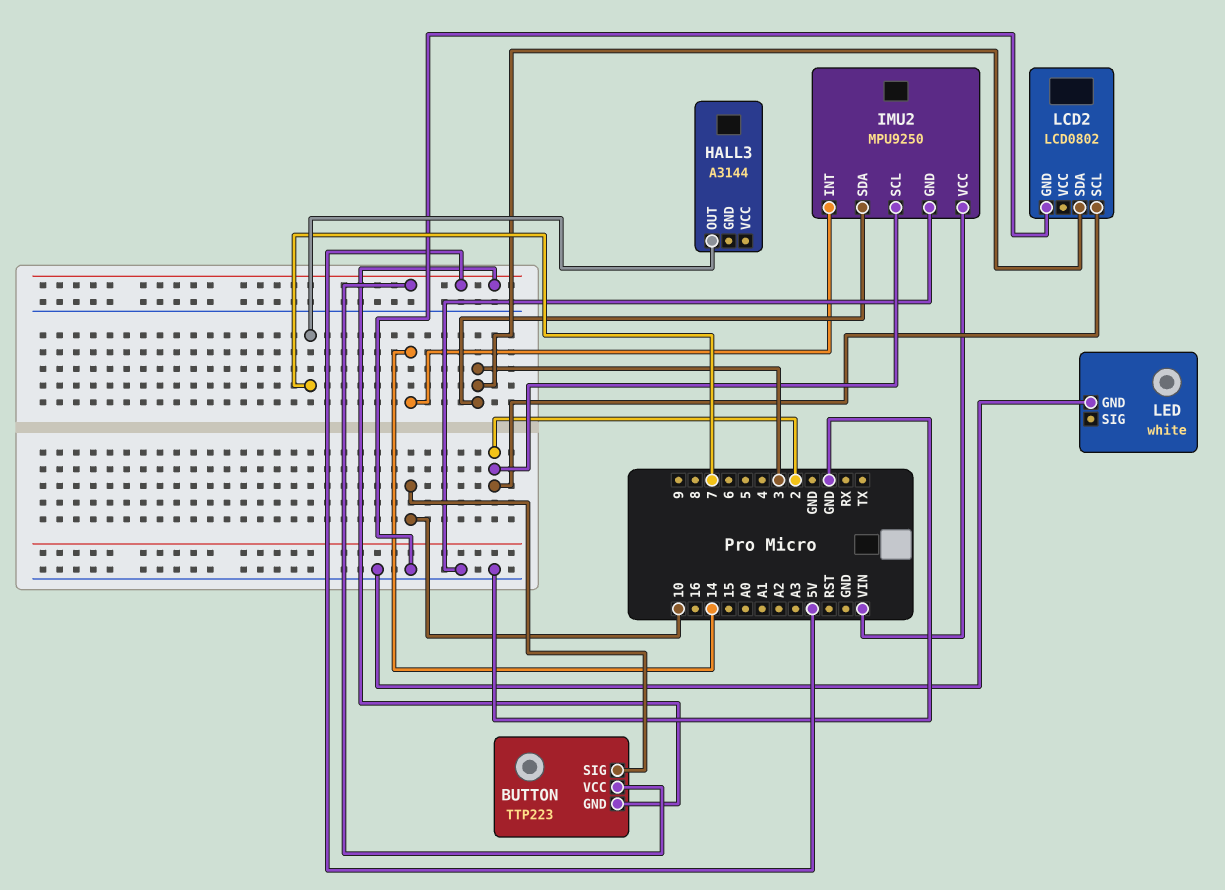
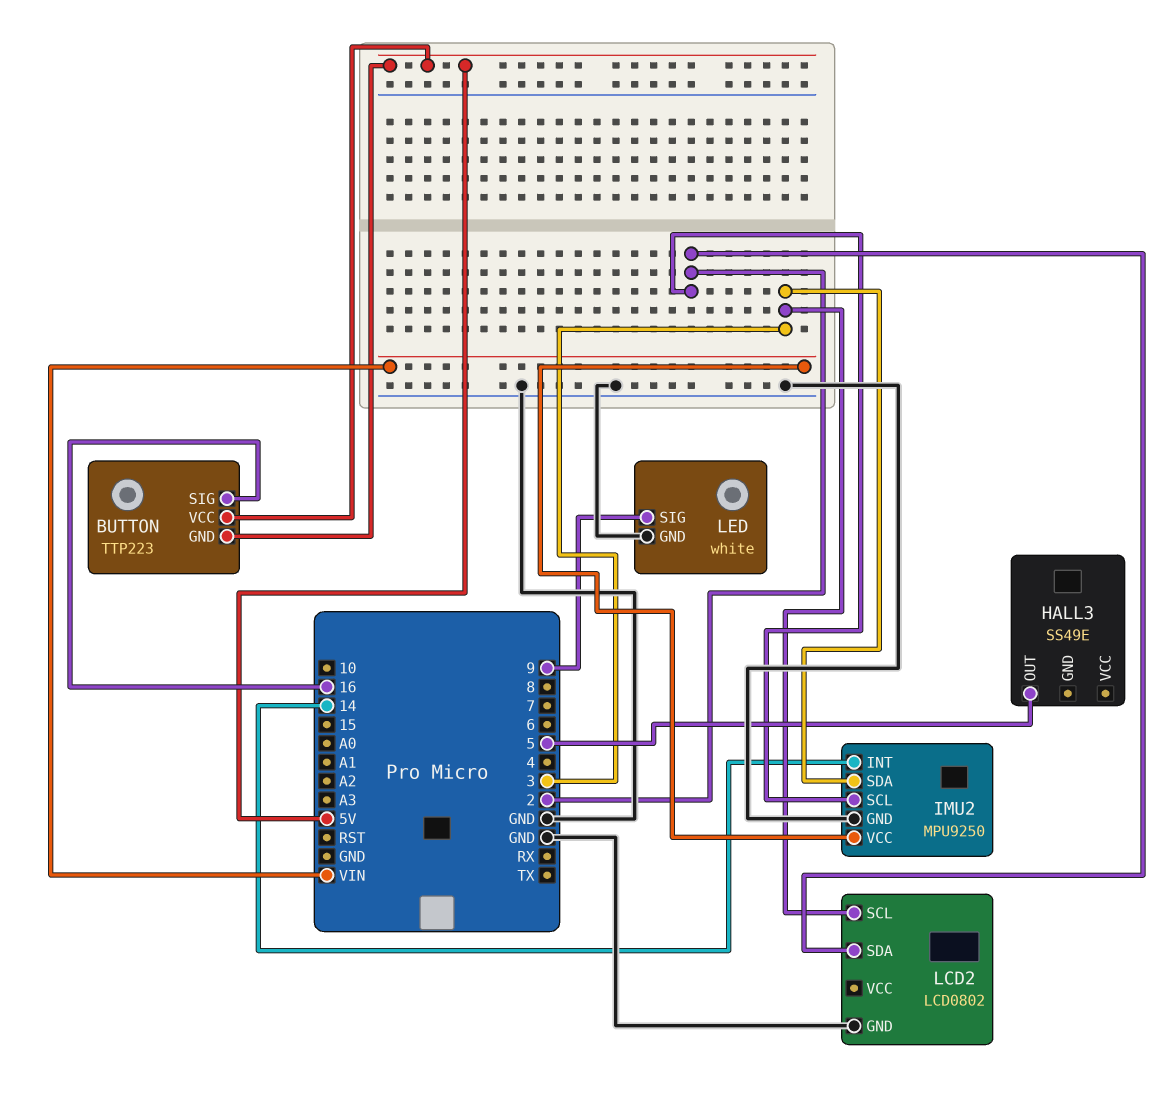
BUTTON pin SIG: 10 -> 16
HALL3: A3144 -> SS49E
HALL3 pin OUT: 7 -> 5
LCD2 pin SCL: 2 -> 3
LCD2 pin SDA: 3 -> 2
LED pin SIG: none -> 9

